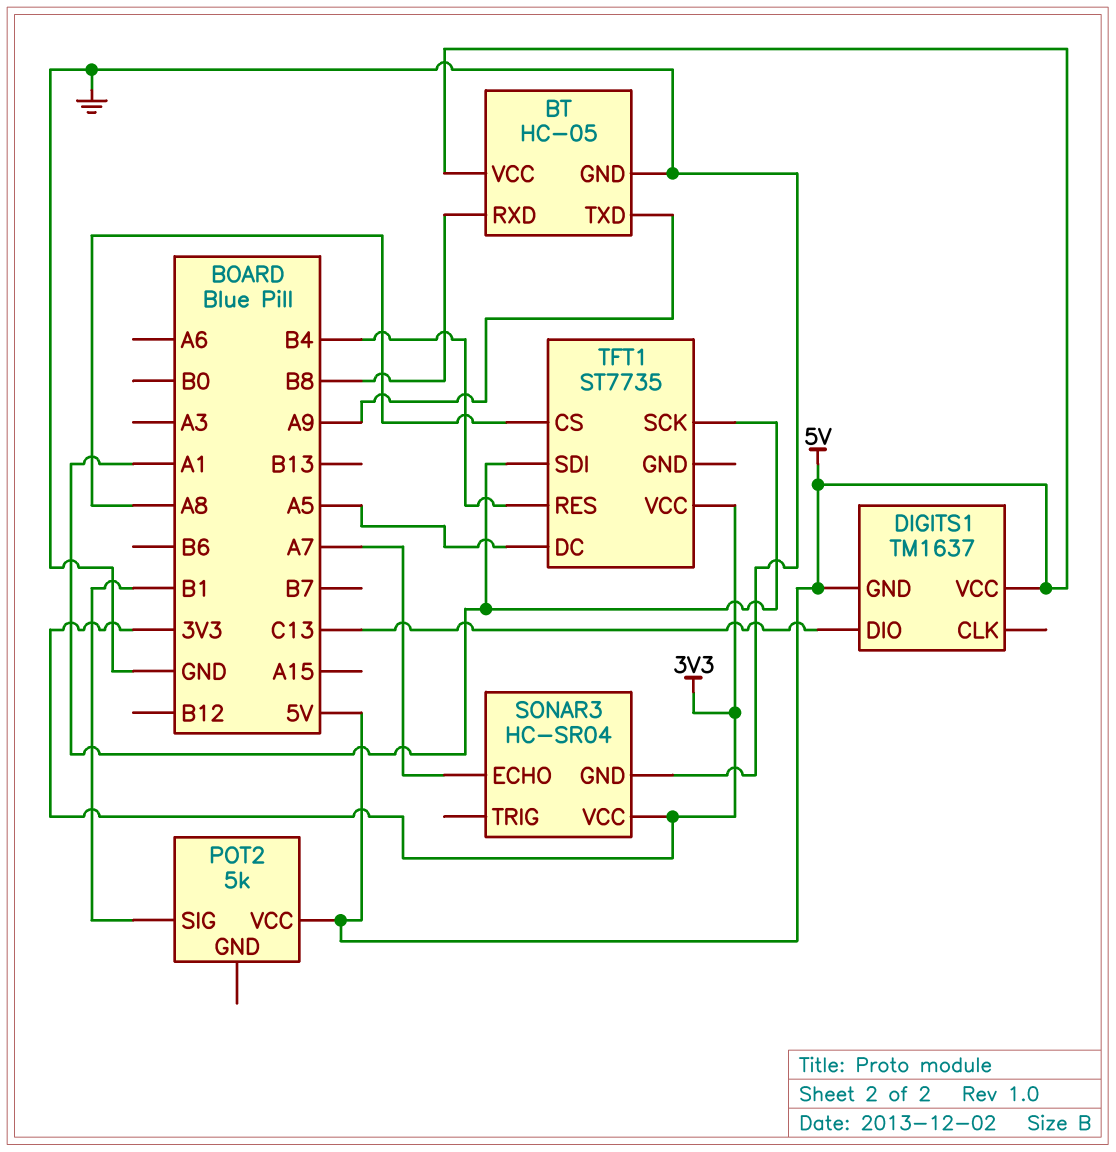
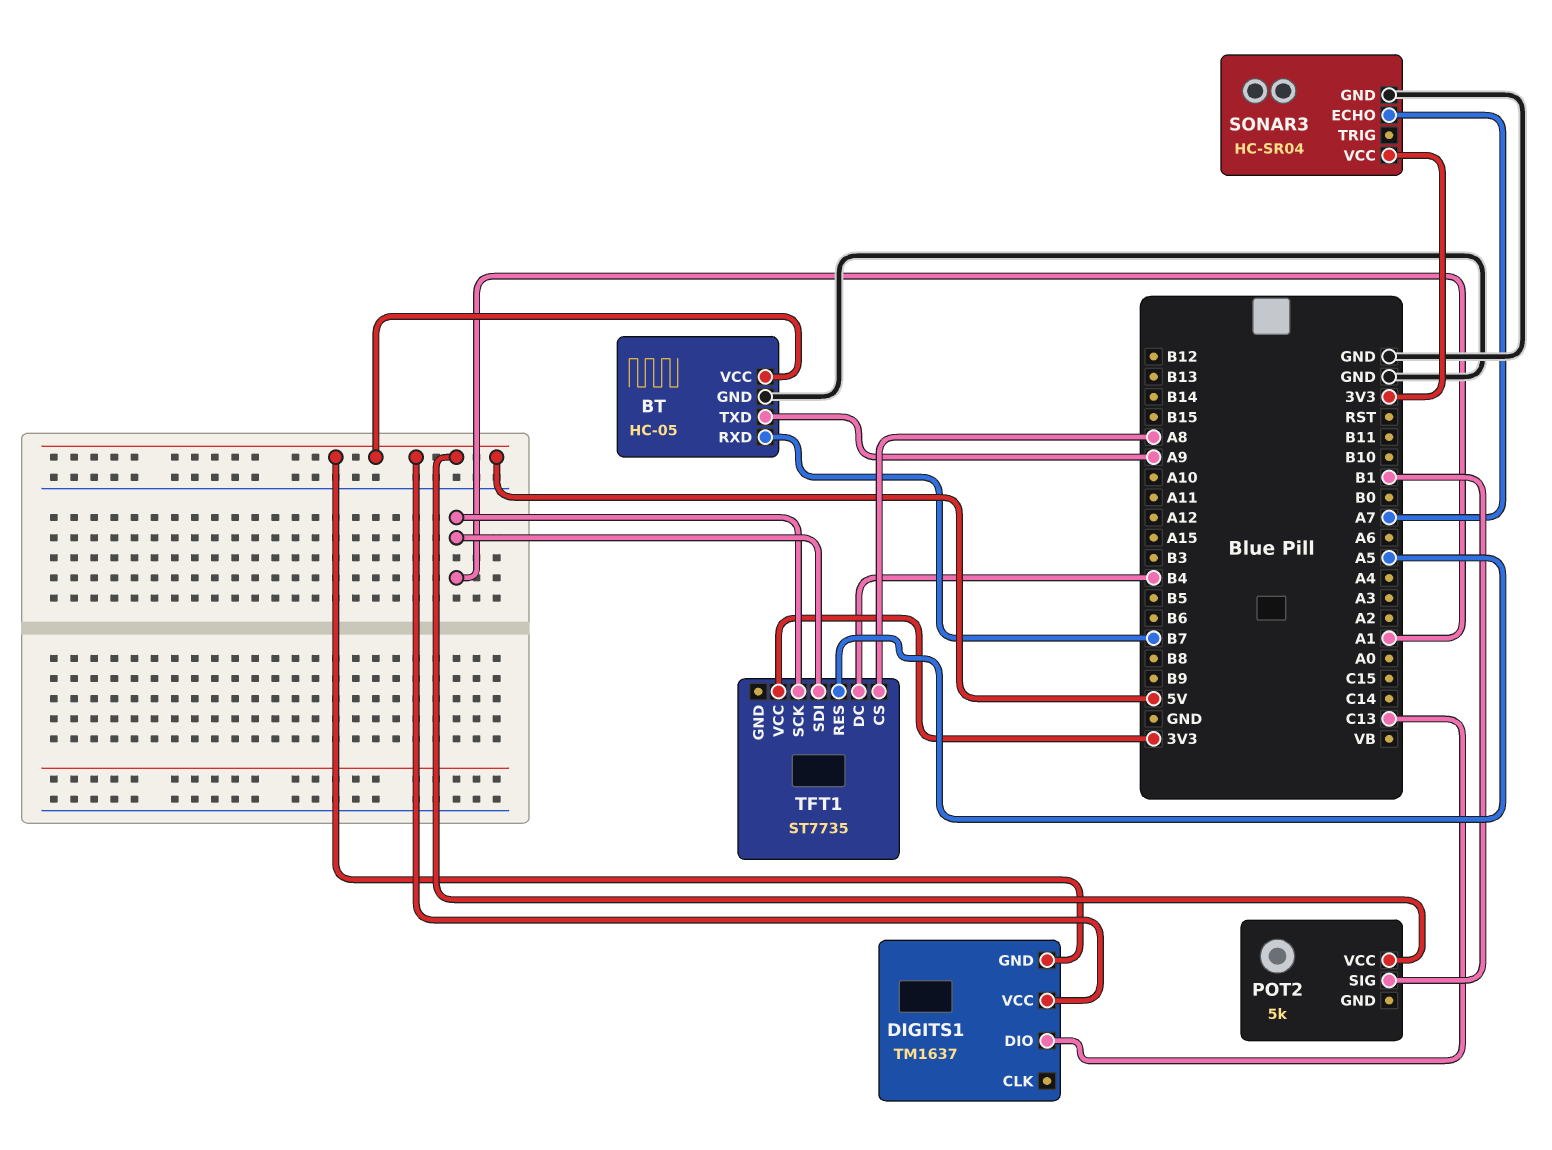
BT pin RXD: B8 -> B7
TFT1 pin DC: A5 -> B4
TFT1 pin RES: B4 -> A5

